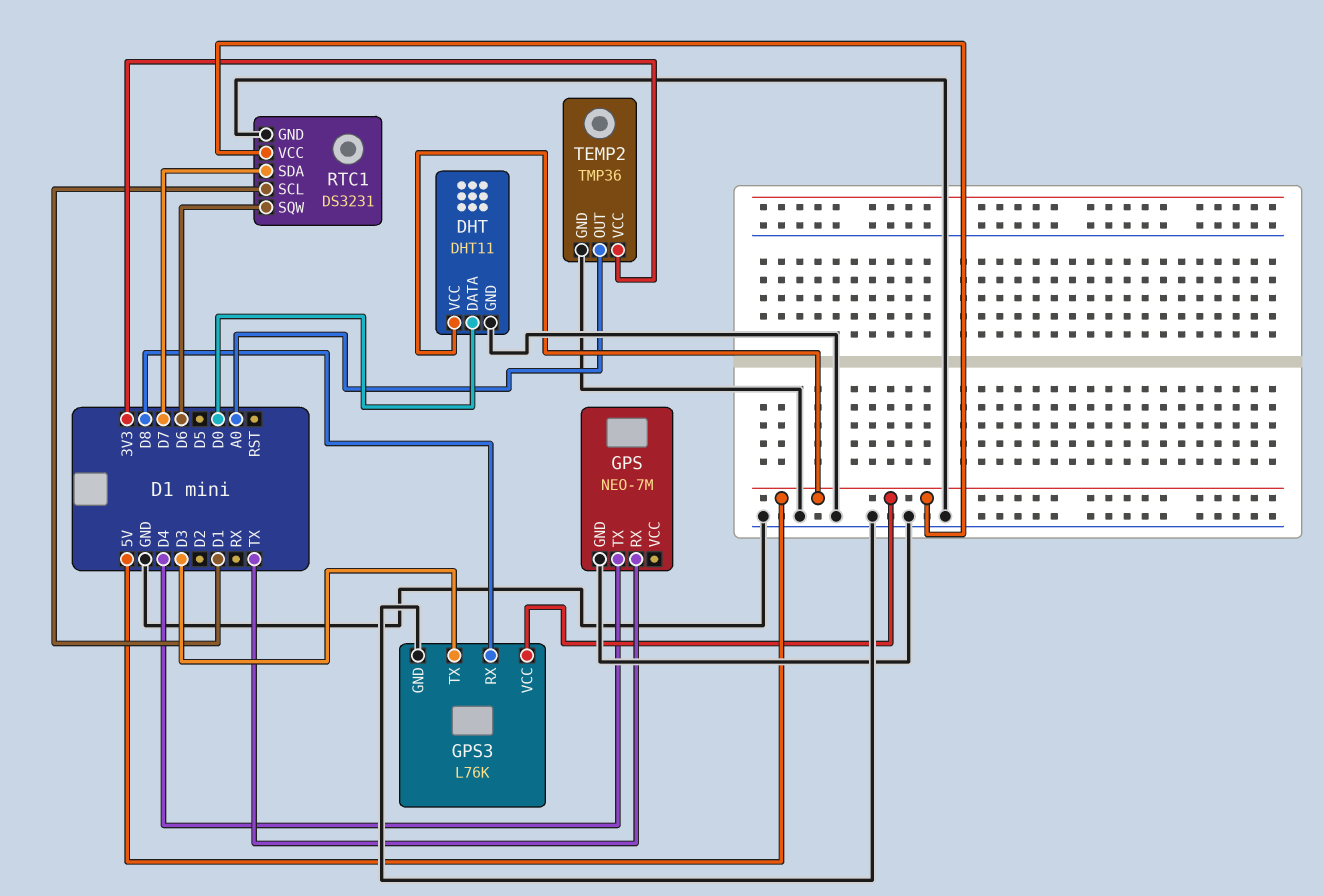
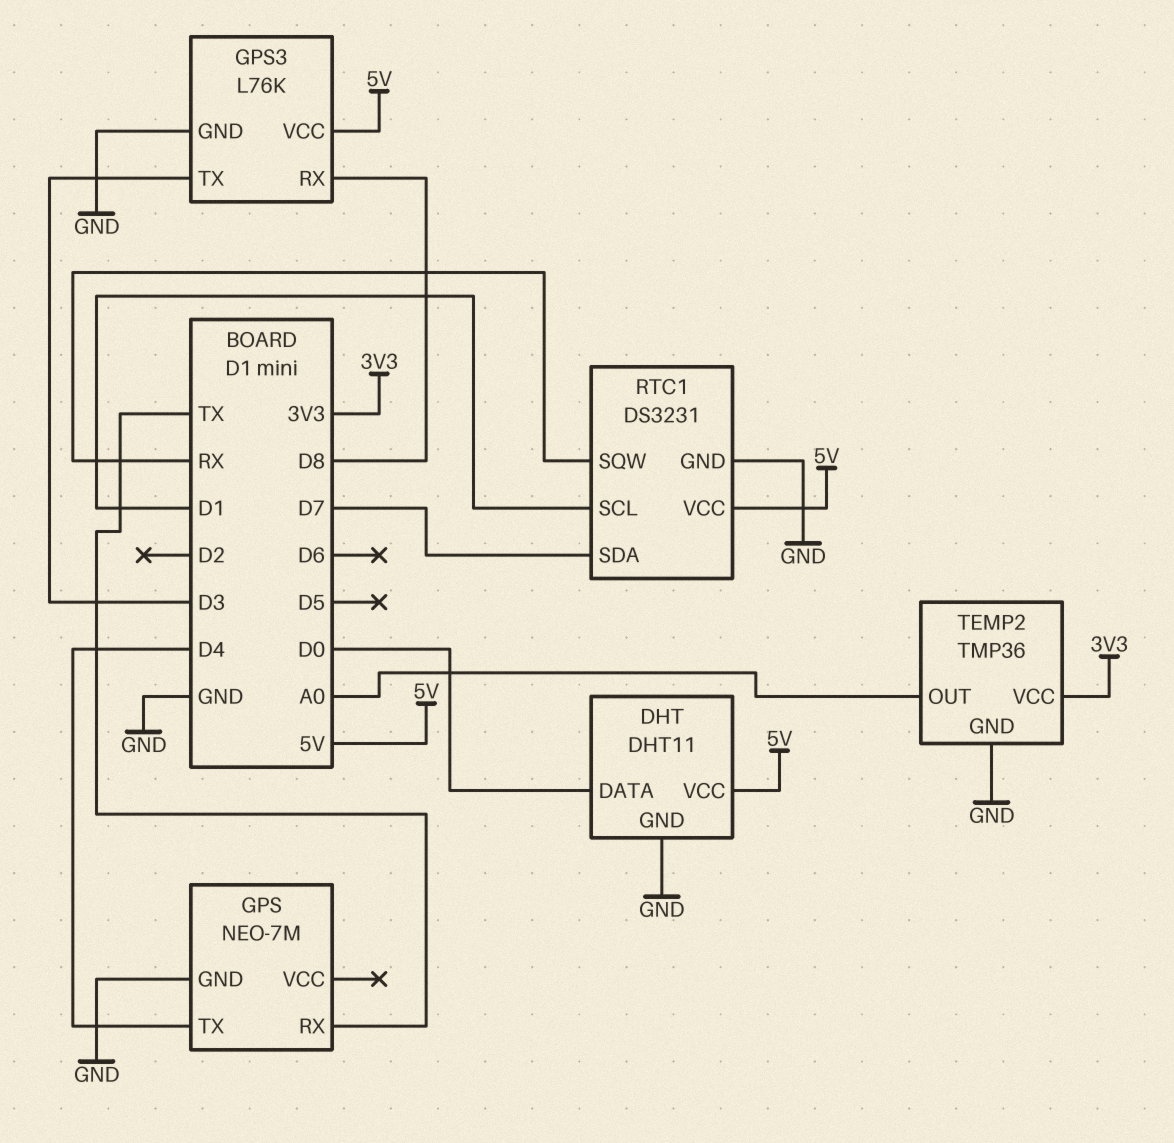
RTC1 pin SQW: D6 -> RX

